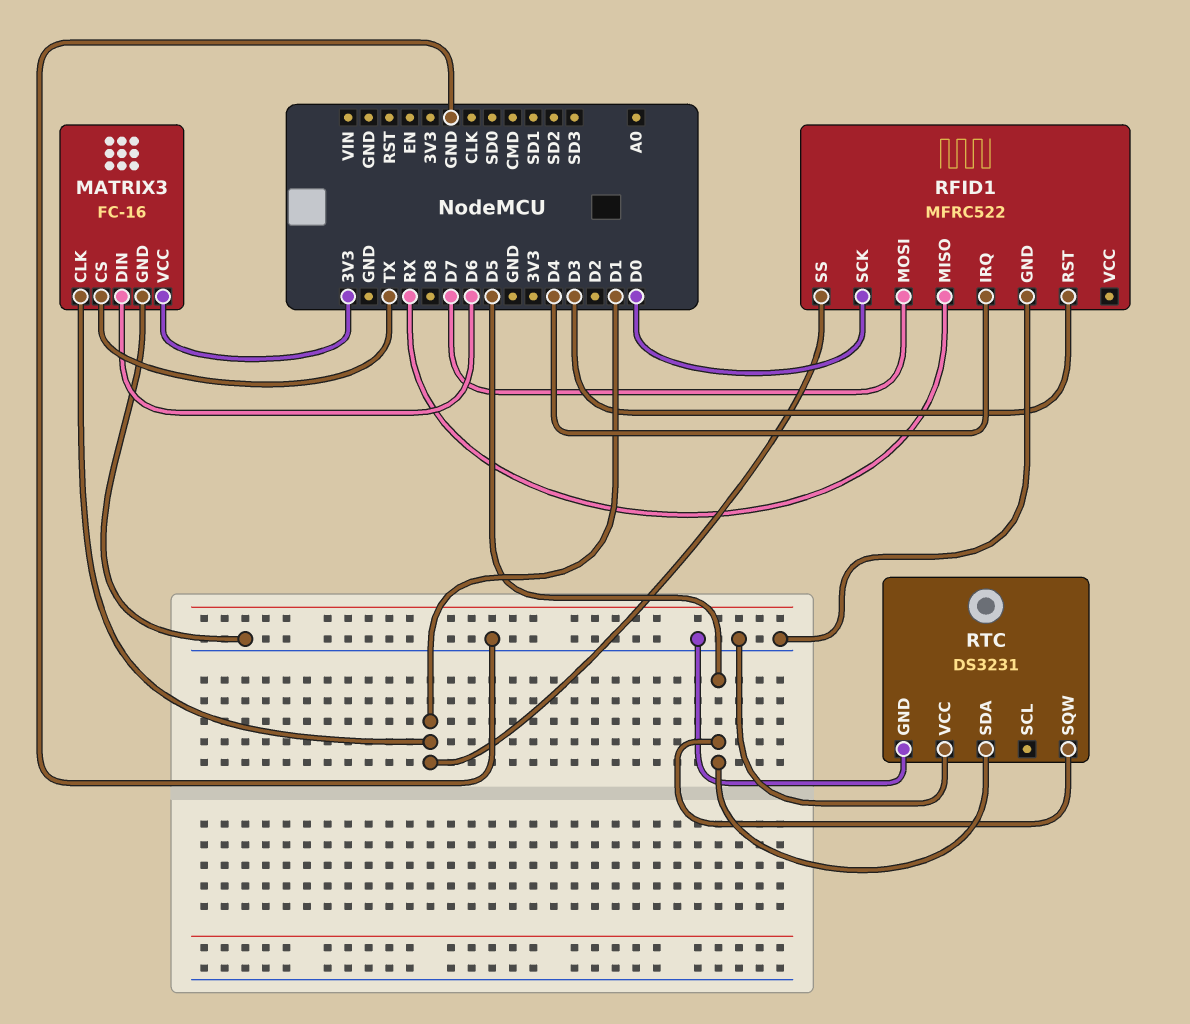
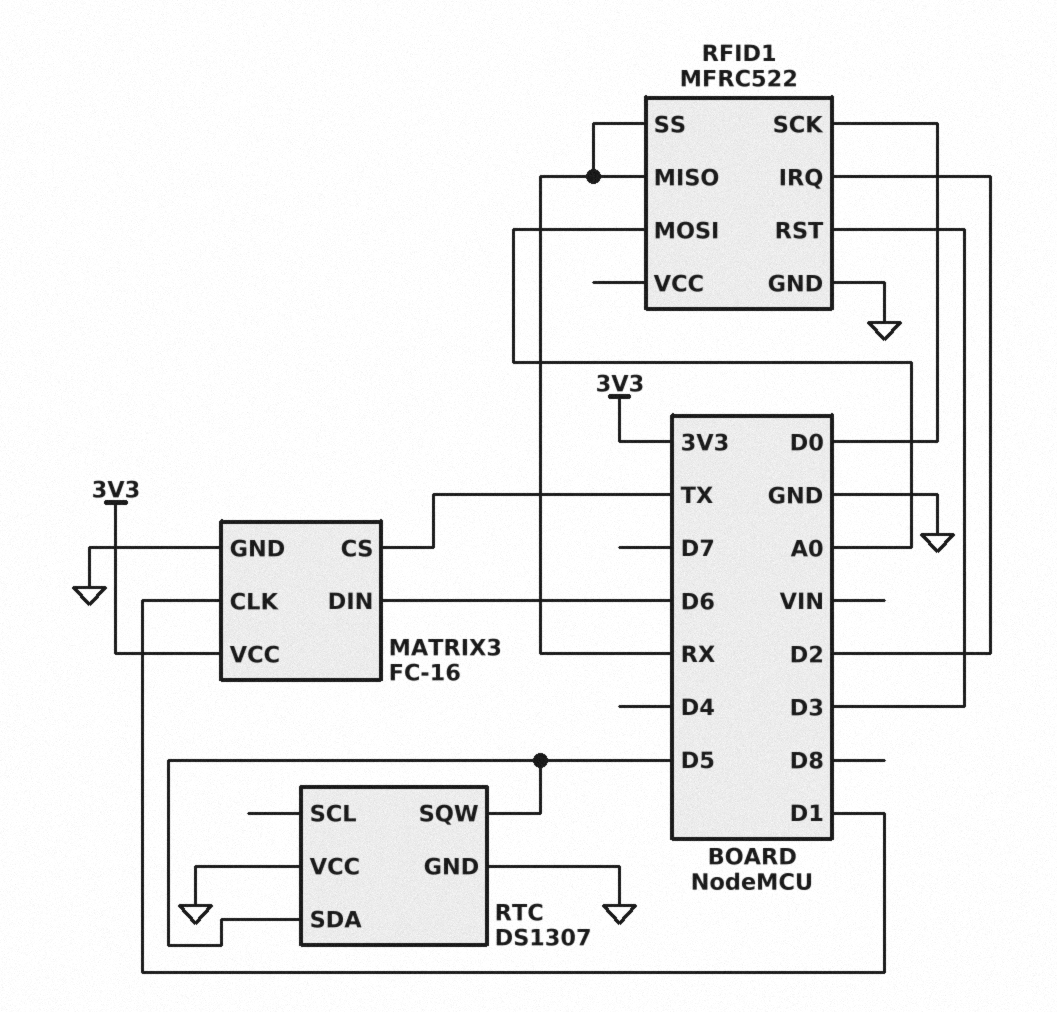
RFID1 pin IRQ: D4 -> D2
RFID1 pin MOSI: D7 -> A0
RFID1 pin SS: D1 -> RX
RTC: DS3231 -> DS1307

